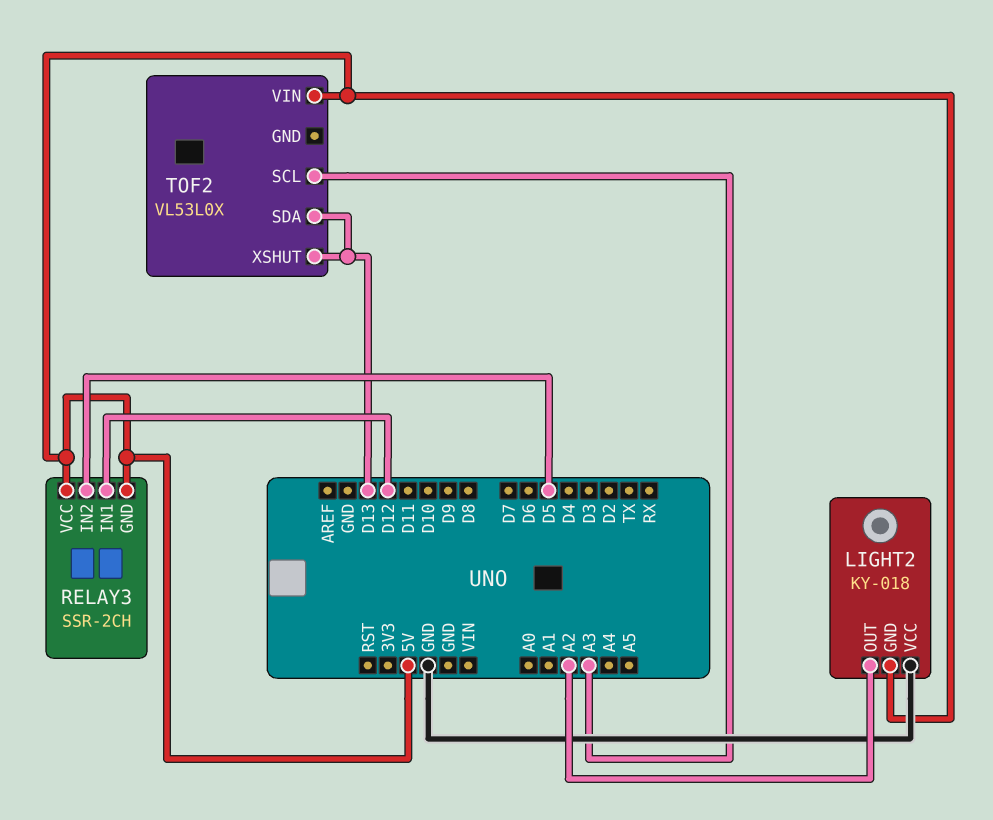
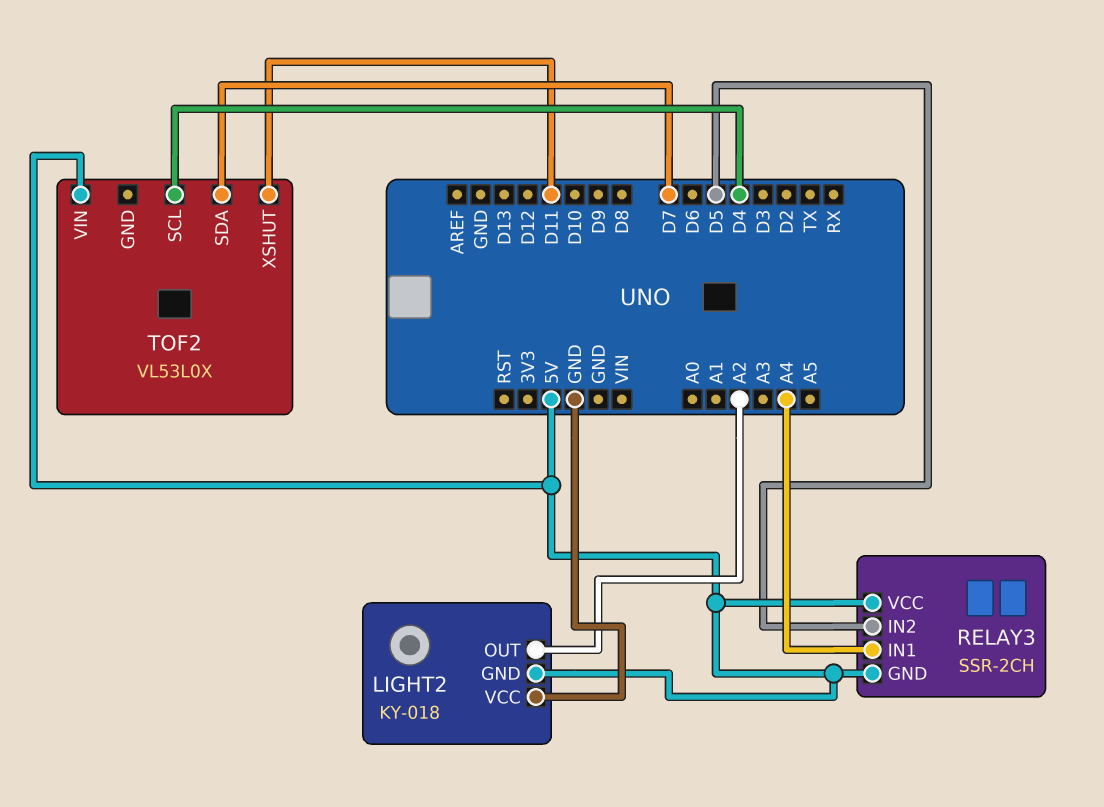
RELAY3 pin IN1: D12 -> A4
TOF2 pin SCL: A3 -> D4
TOF2 pin SDA: D13 -> D7
TOF2 pin XSHUT: D13 -> D11

